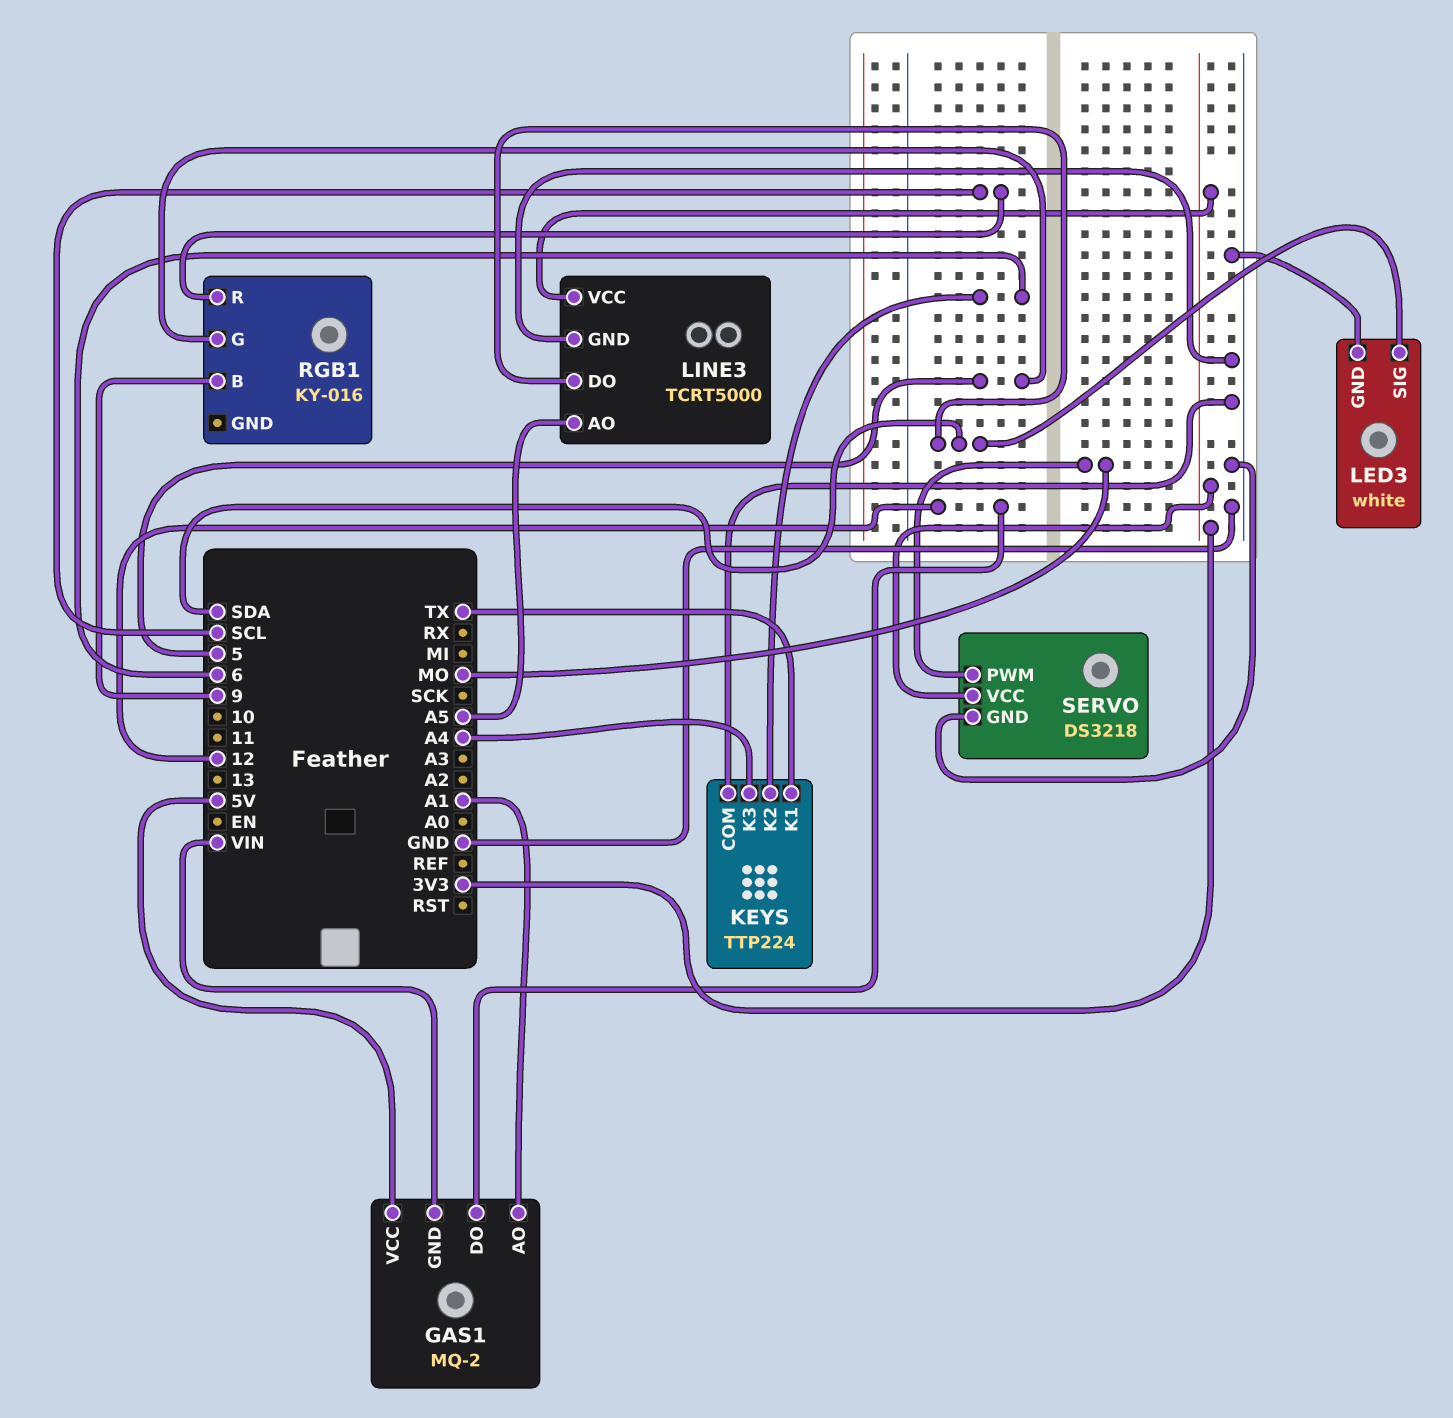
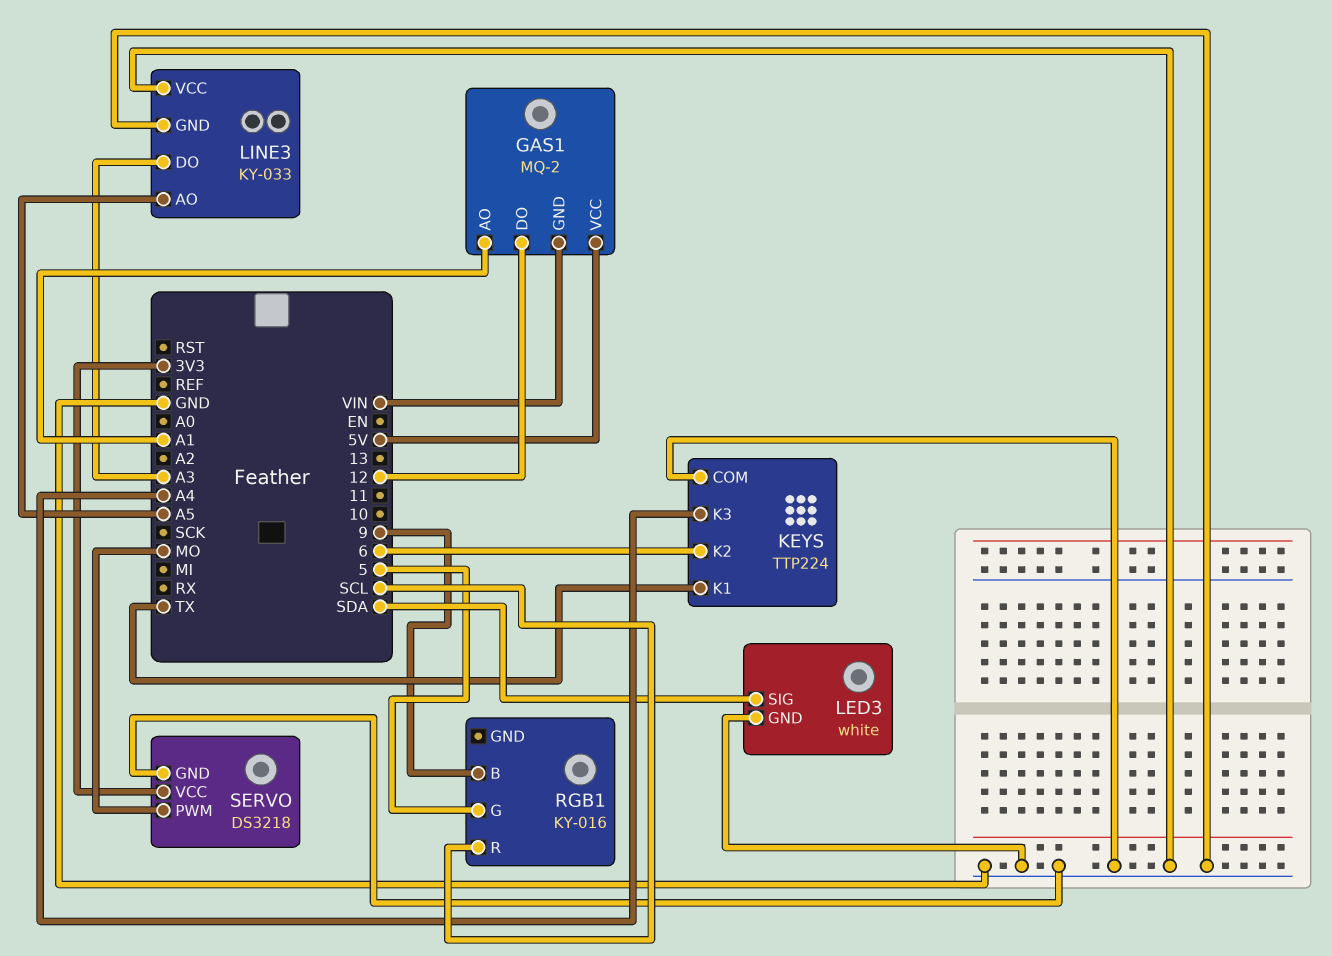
LINE3: TCRT5000 -> KY-033
LINE3 pin DO: SDA -> A3
LINE3 pin VCC: 3V3 -> GND

